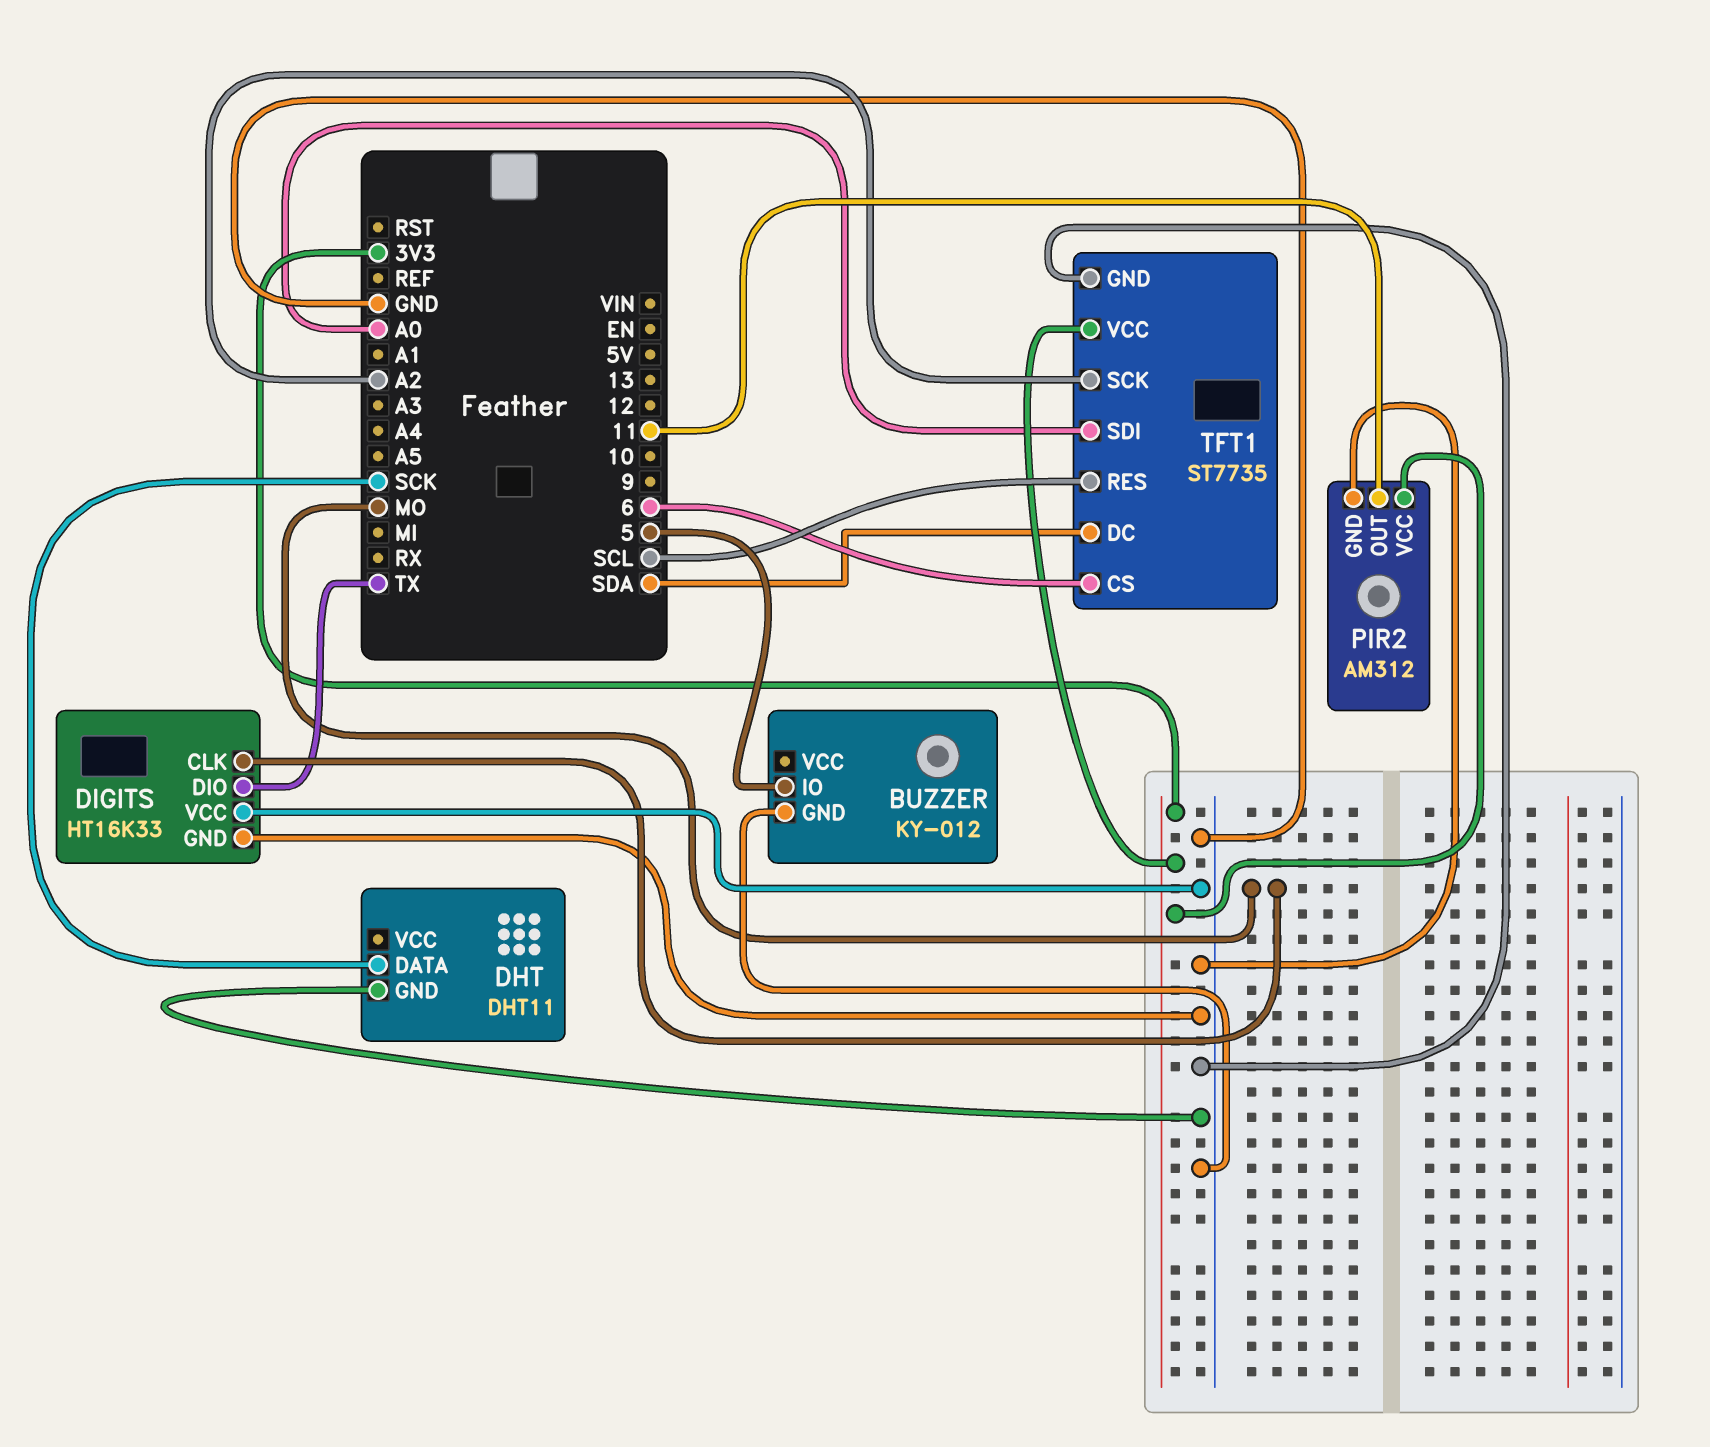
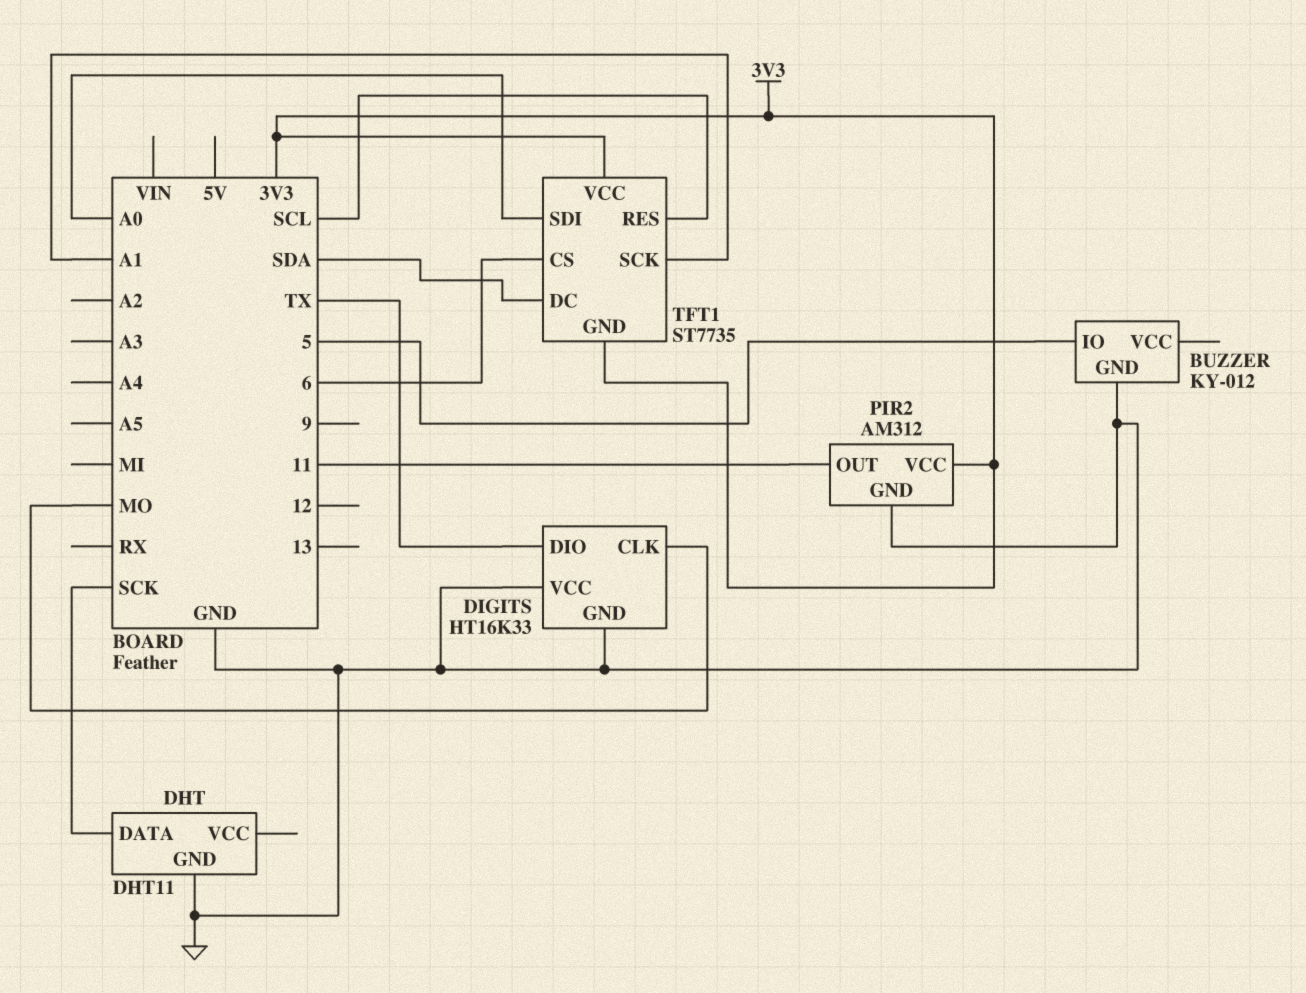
TFT1 pin GND: GND -> 3V3
TFT1 pin SCK: A2 -> A1

